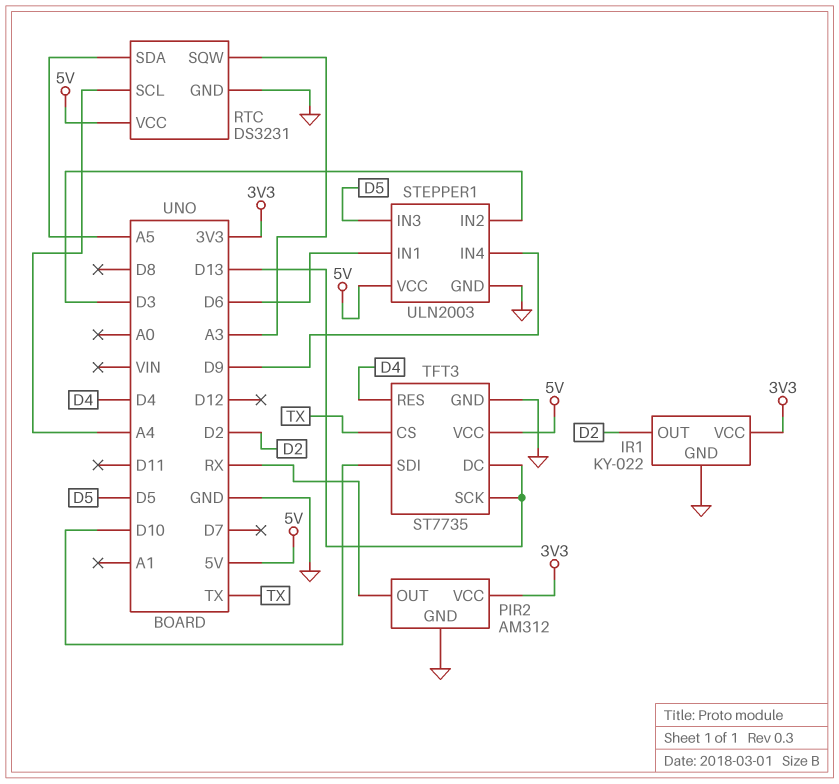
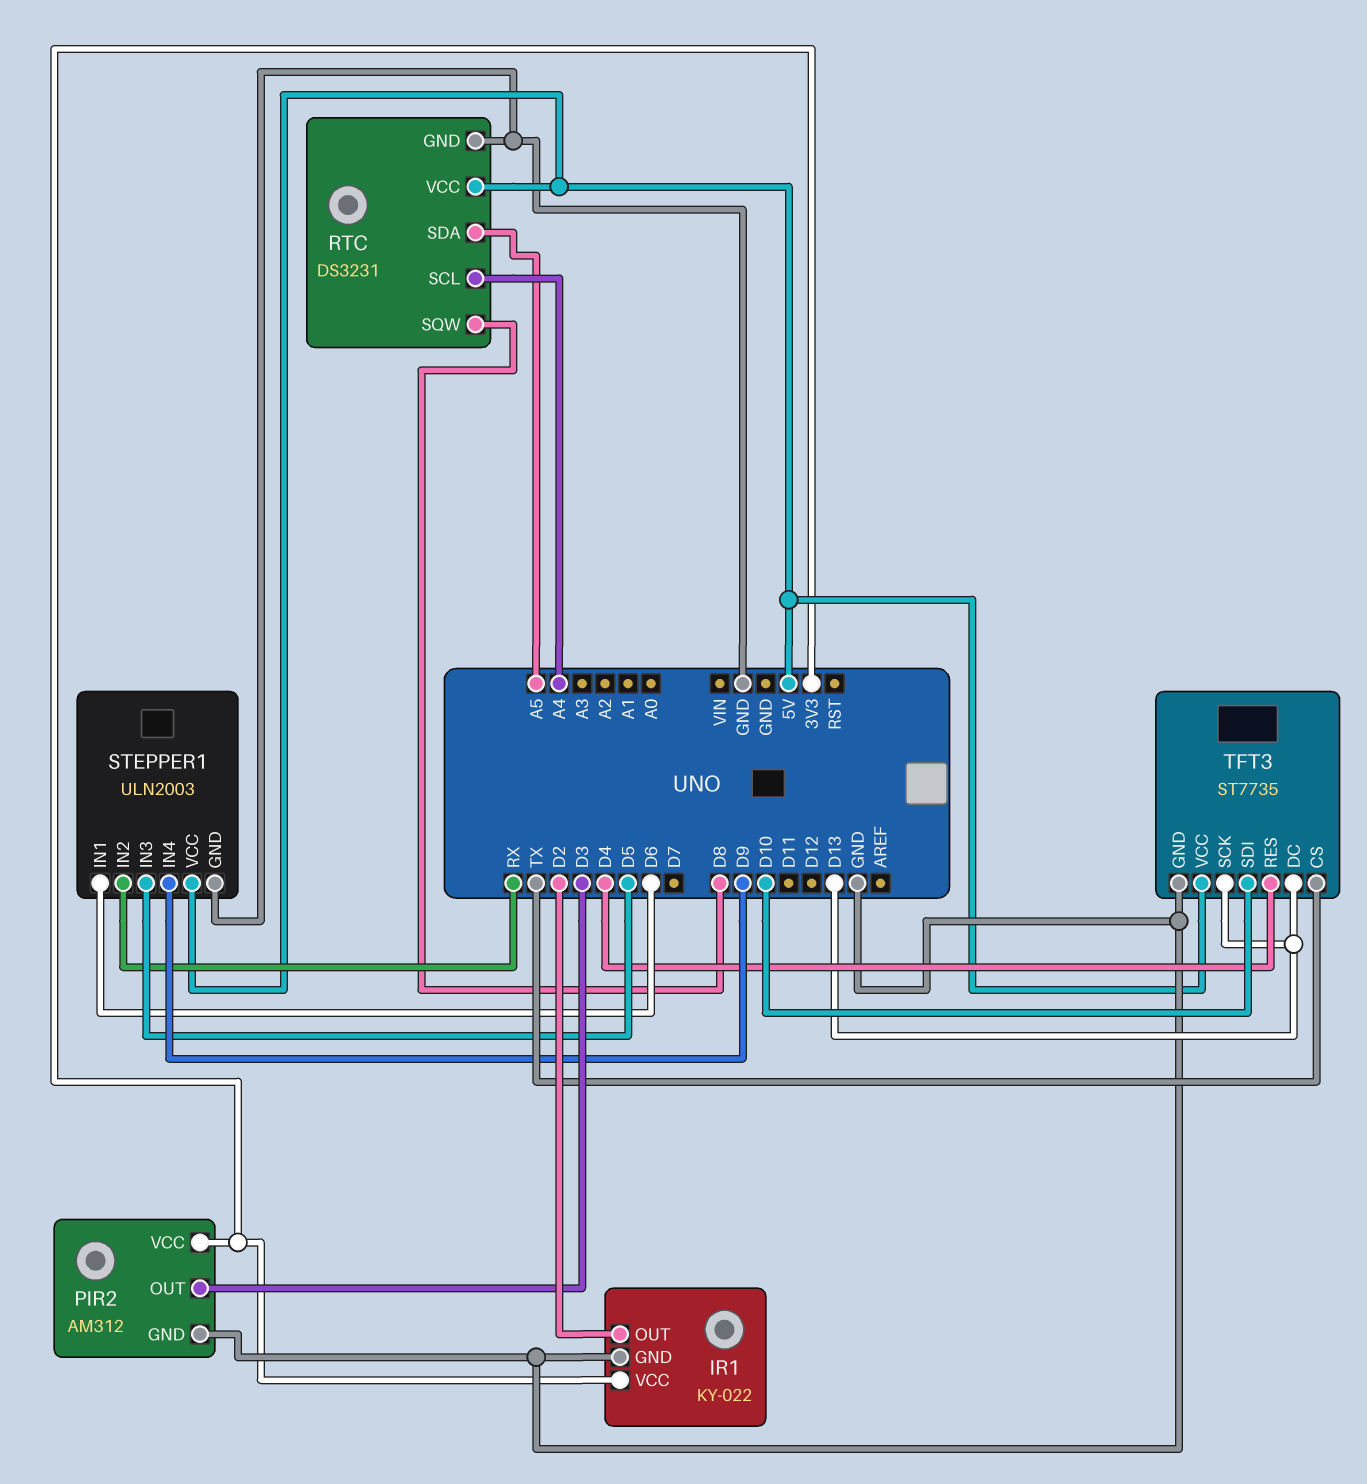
PIR2 pin OUT: RX -> D3
RTC pin SQW: A3 -> D8
STEPPER1 pin IN2: D3 -> RX

